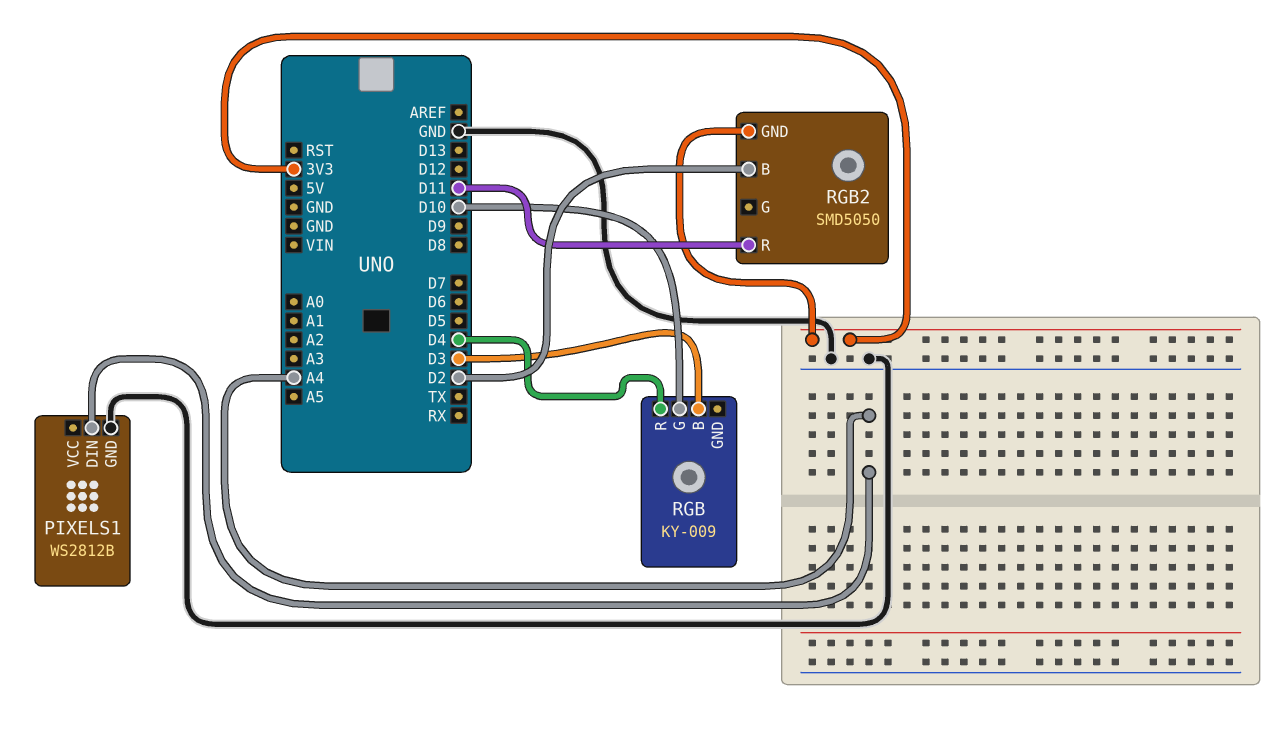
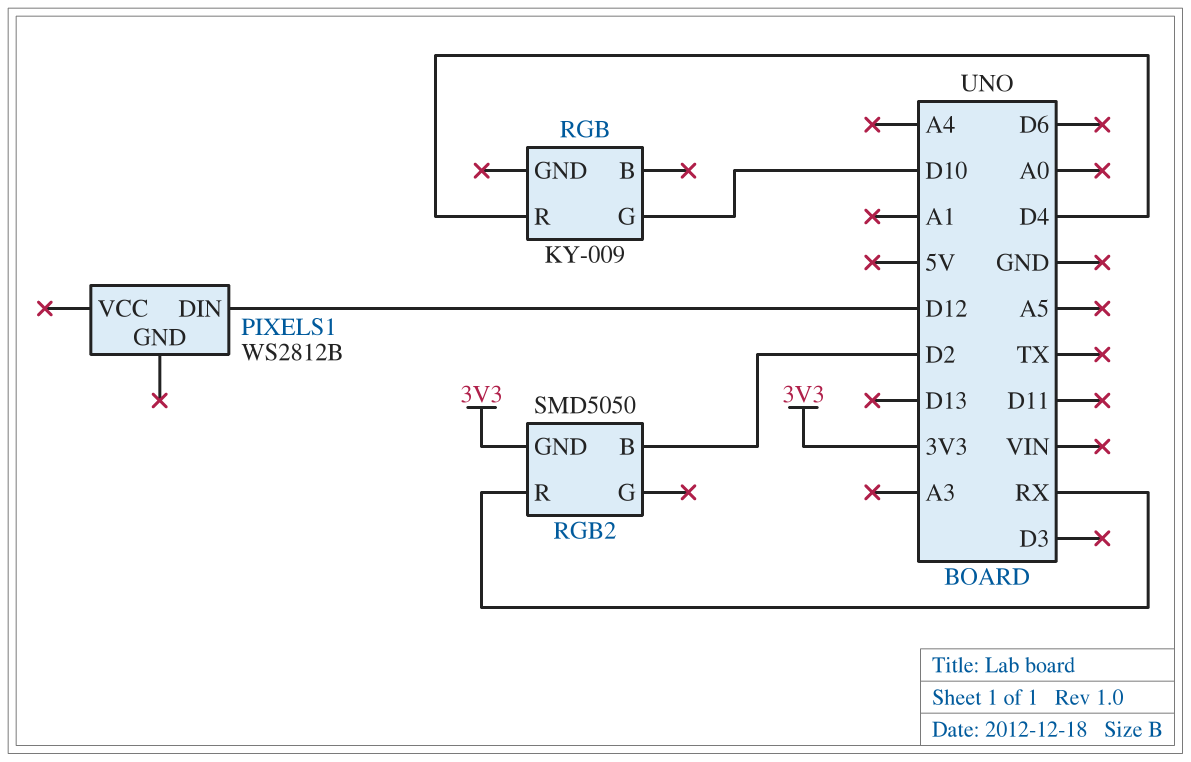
PIXELS1 pin DIN: A4 -> D12
PIXELS1 pin GND: GND -> none
RGB pin B: D3 -> none
RGB2 pin R: D11 -> RX

